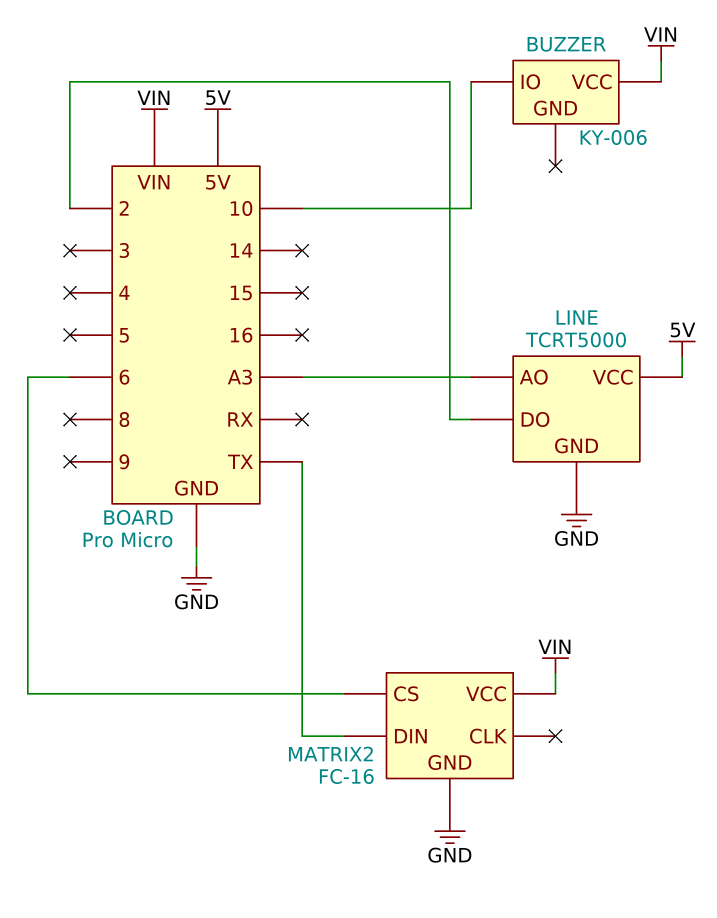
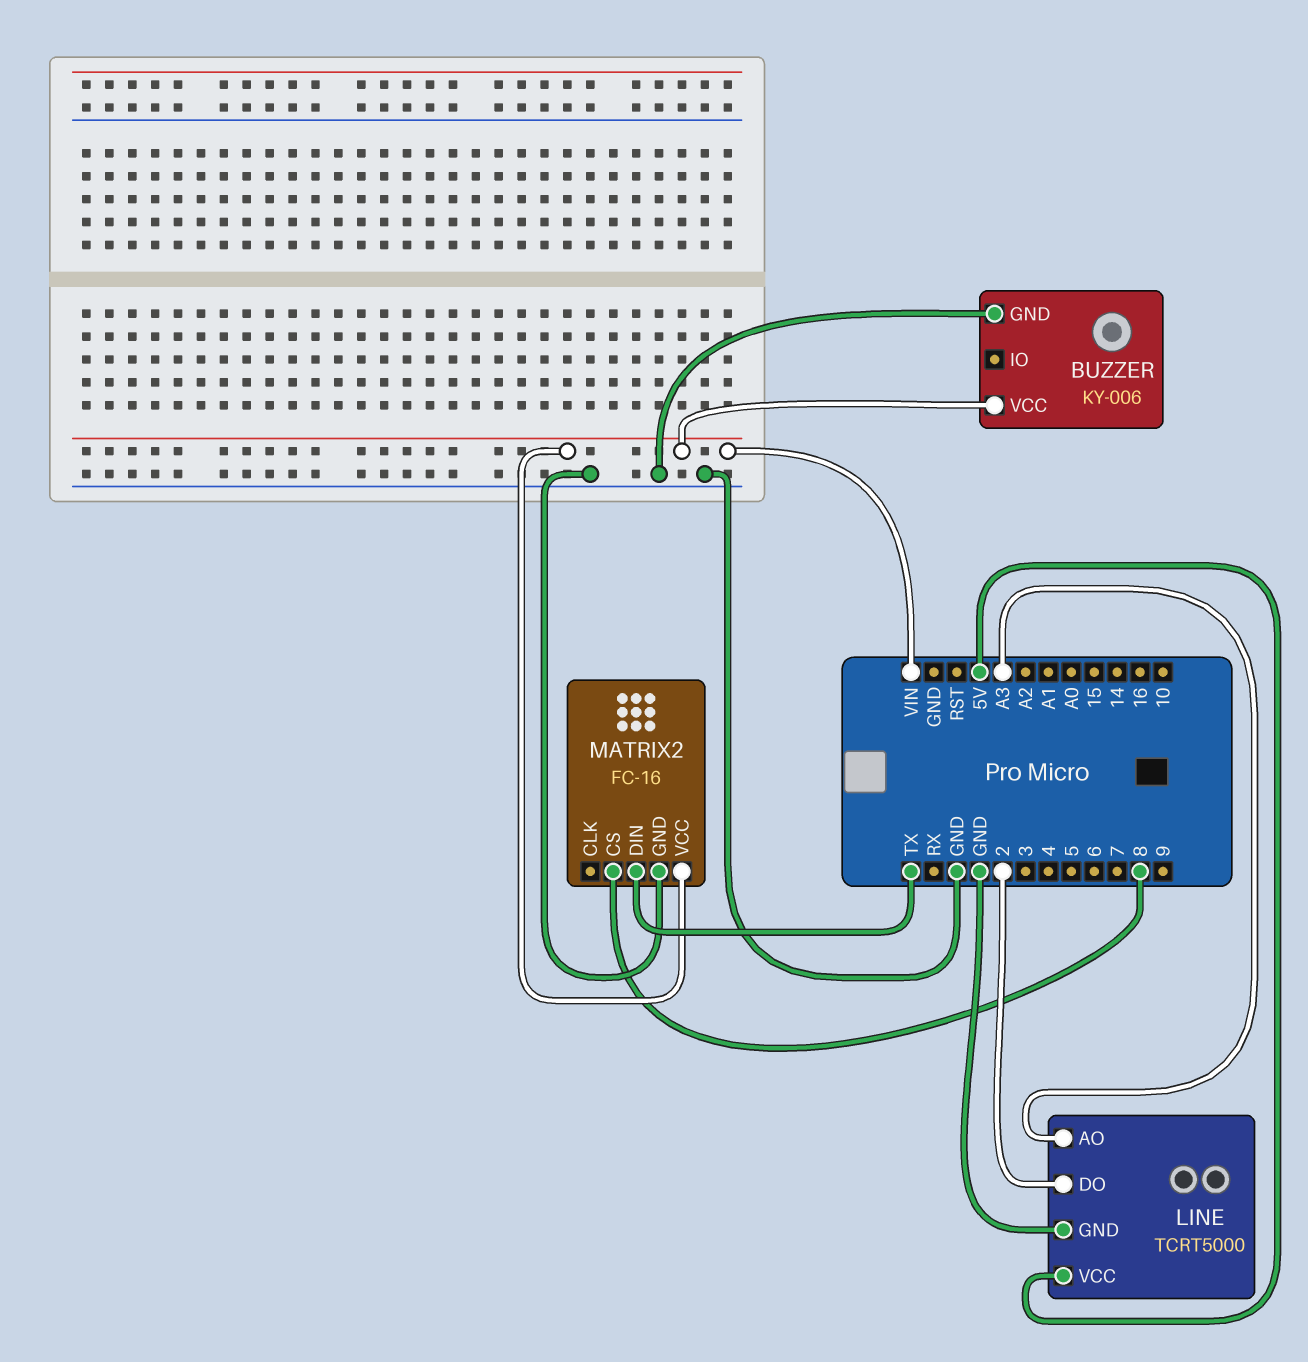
BUZZER pin GND: none -> GND
BUZZER pin IO: 10 -> none
MATRIX2 pin CS: 6 -> 8

